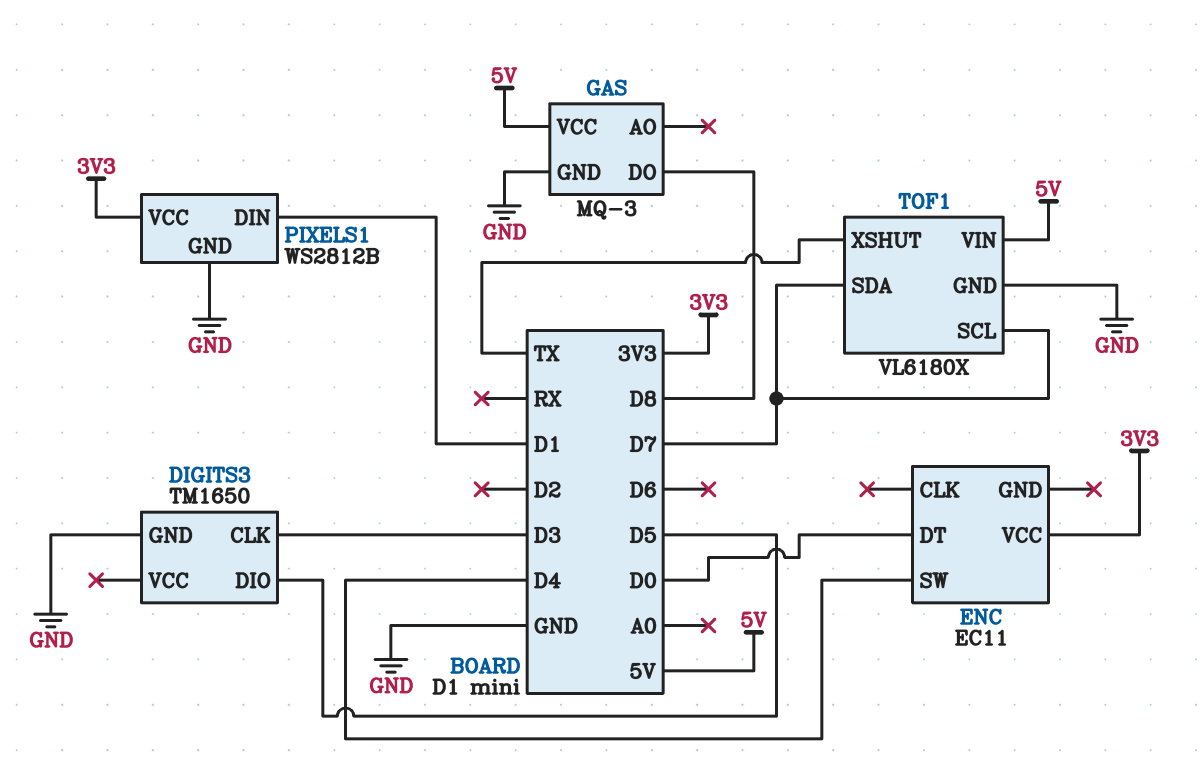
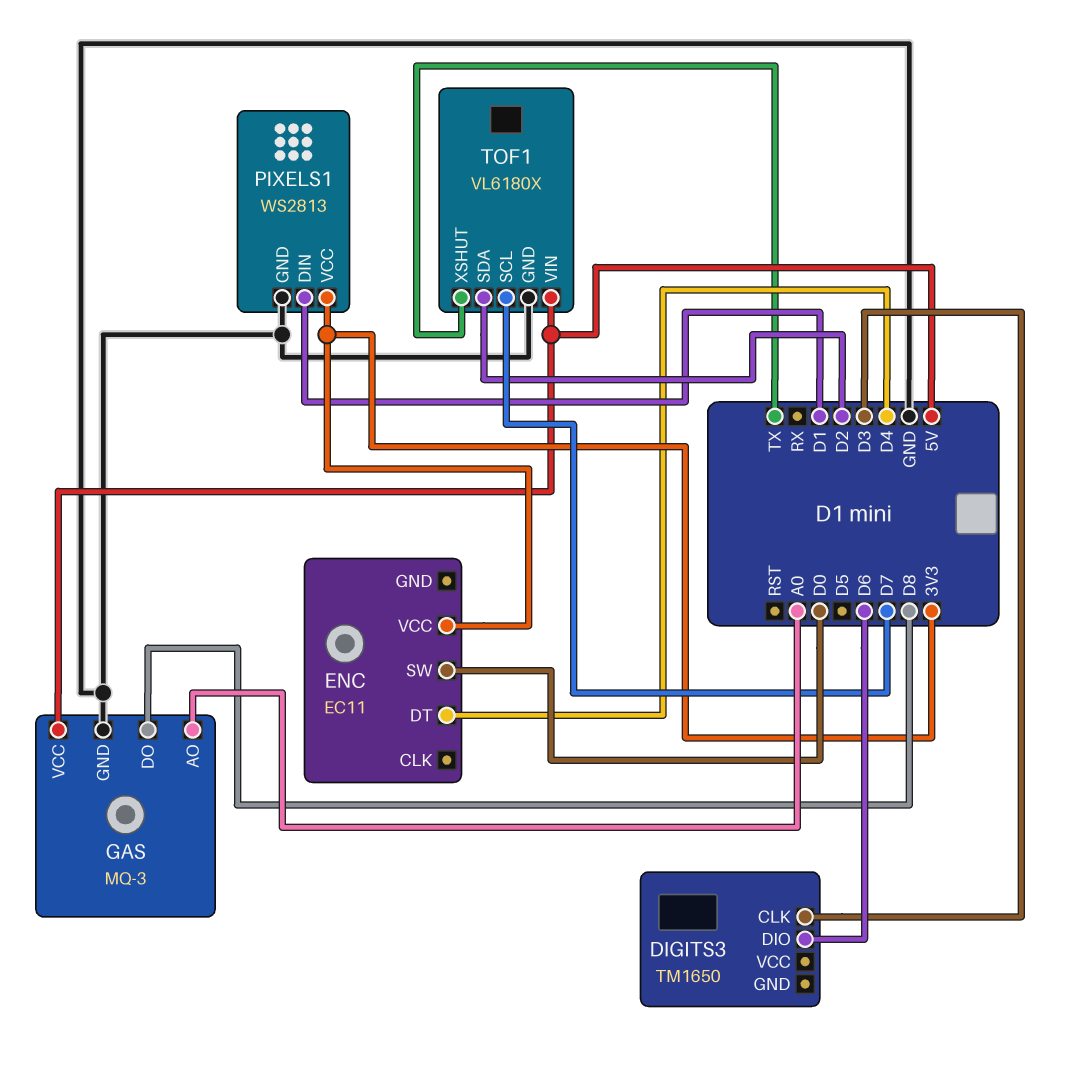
DIGITS3 pin DIO: D5 -> D6
DIGITS3 pin GND: GND -> none
ENC pin DT: D0 -> D4
ENC pin SW: D4 -> D0
GAS pin AO: none -> A0
PIXELS1: WS2812B -> WS2813
TOF1 pin SDA: D7 -> D2

